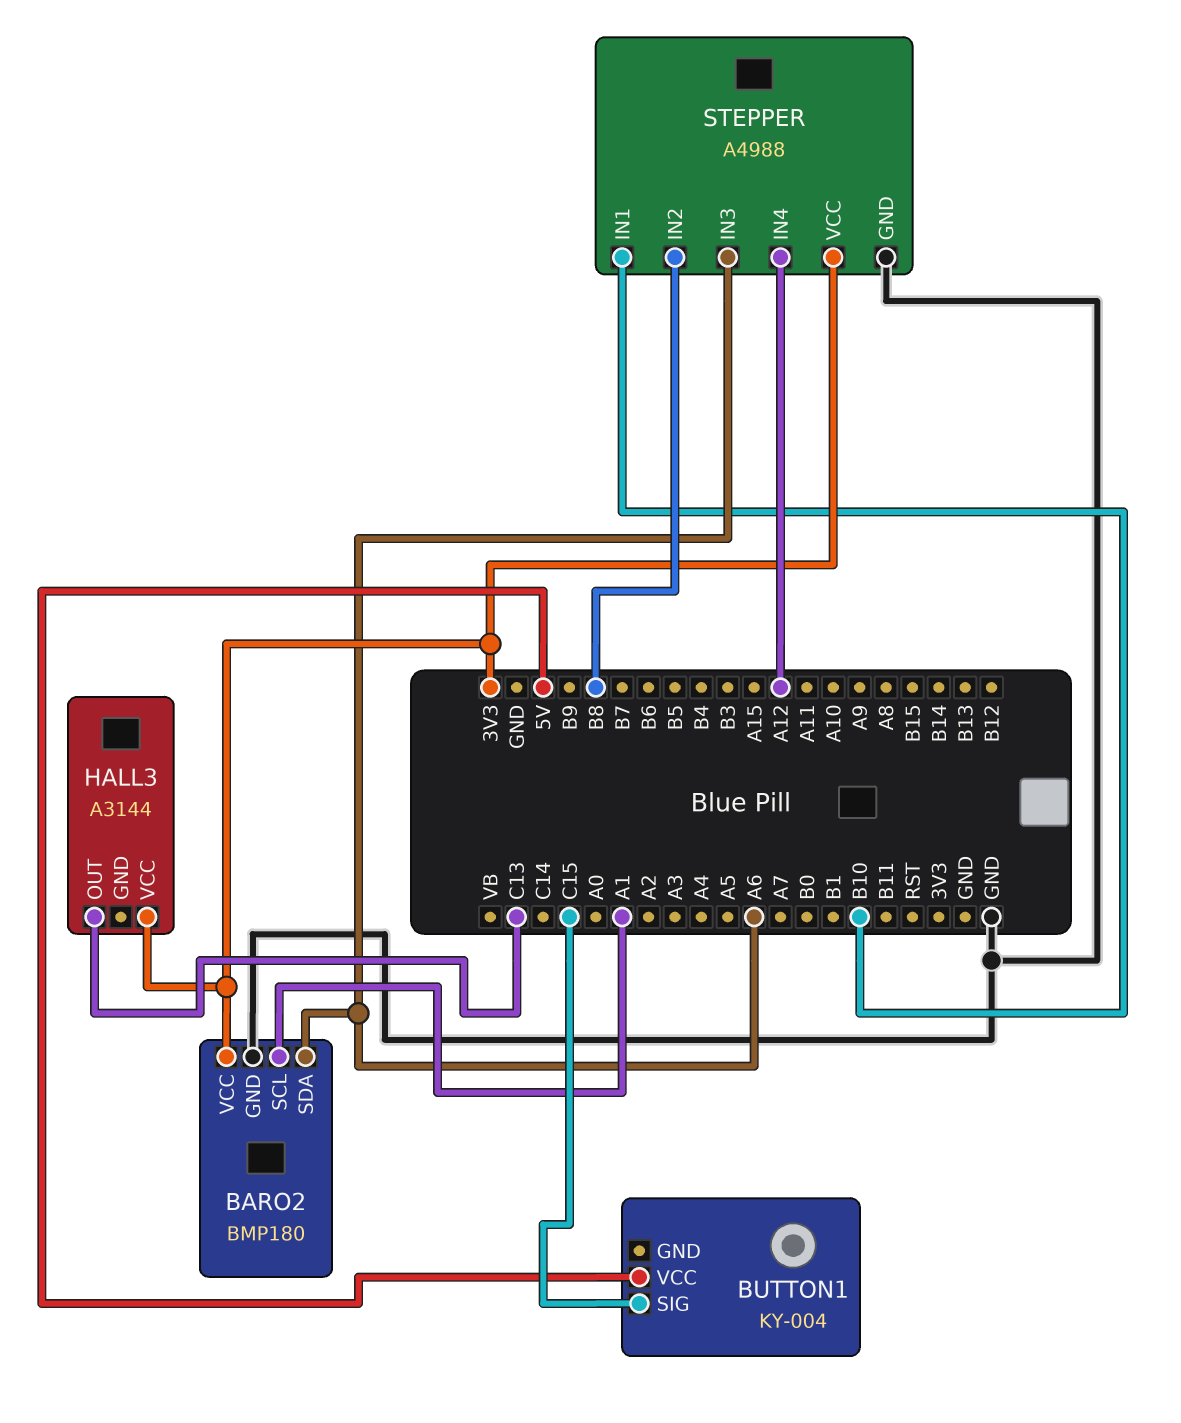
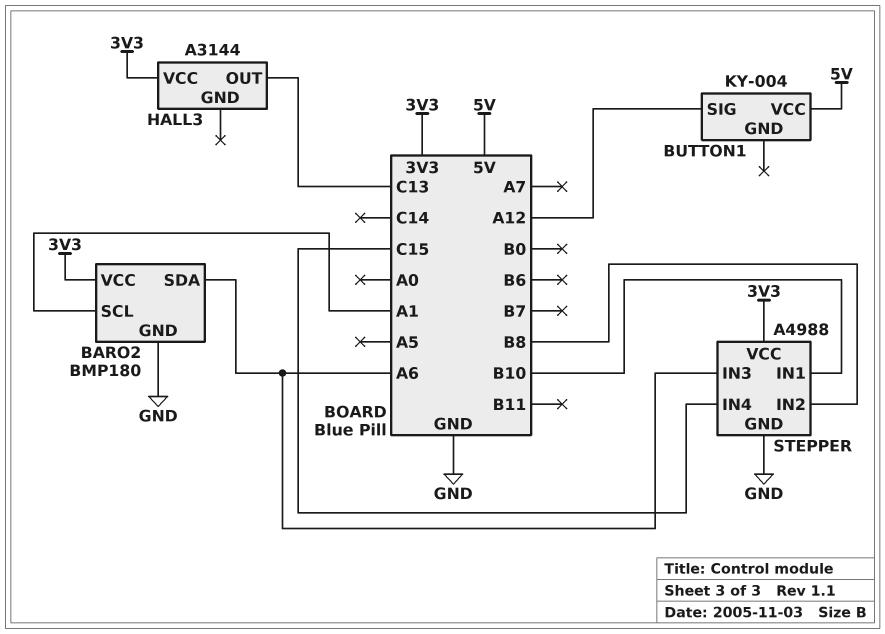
BUTTON1 pin SIG: C15 -> A12
STEPPER pin IN4: A12 -> C15

